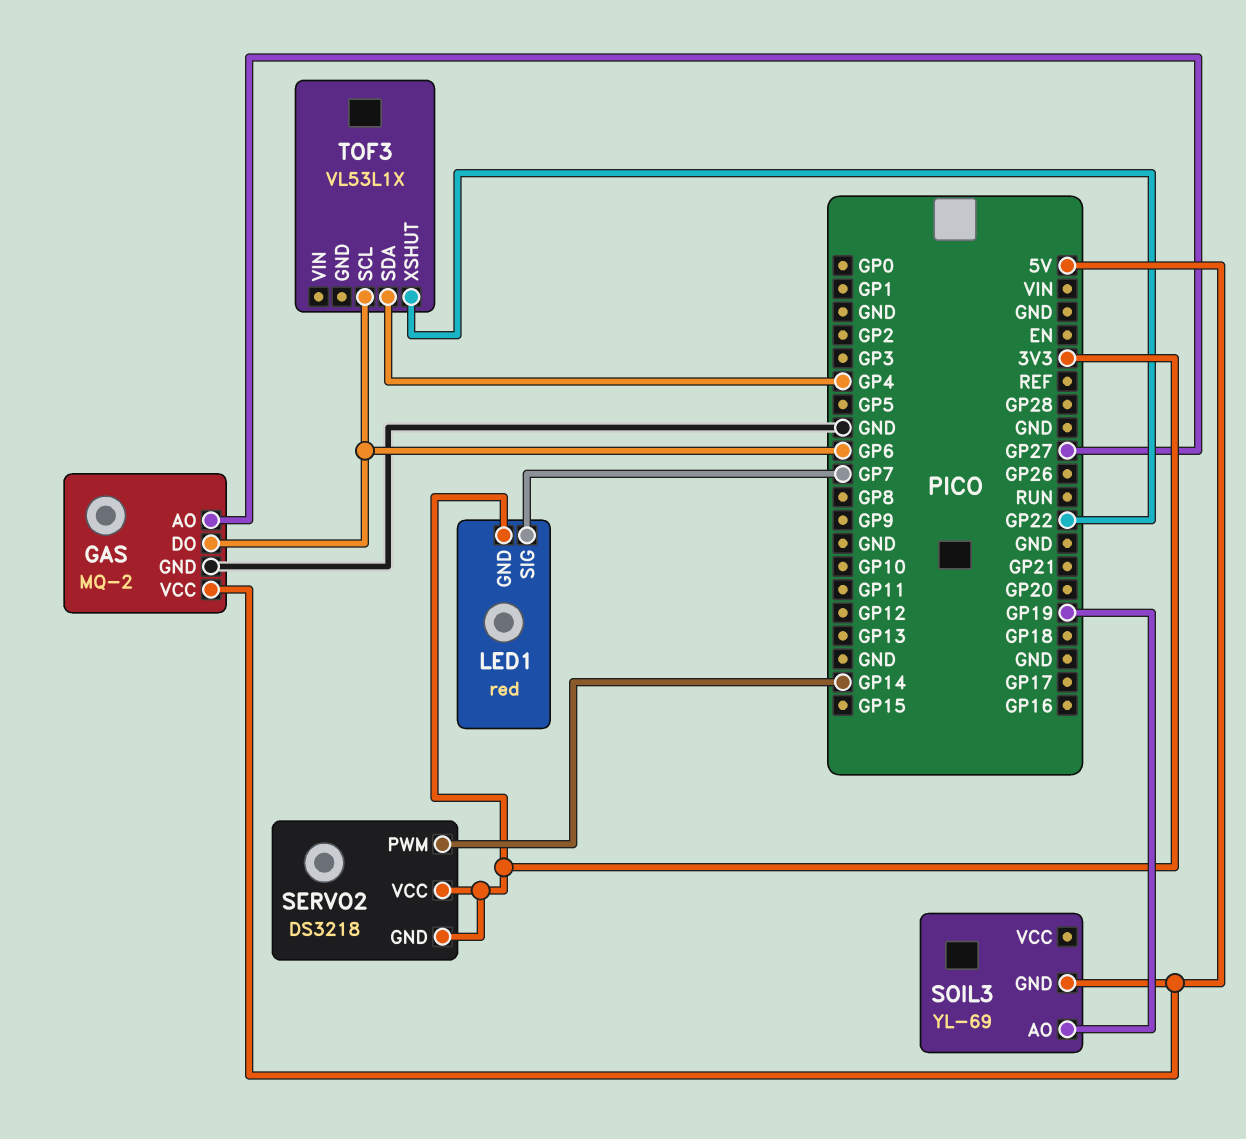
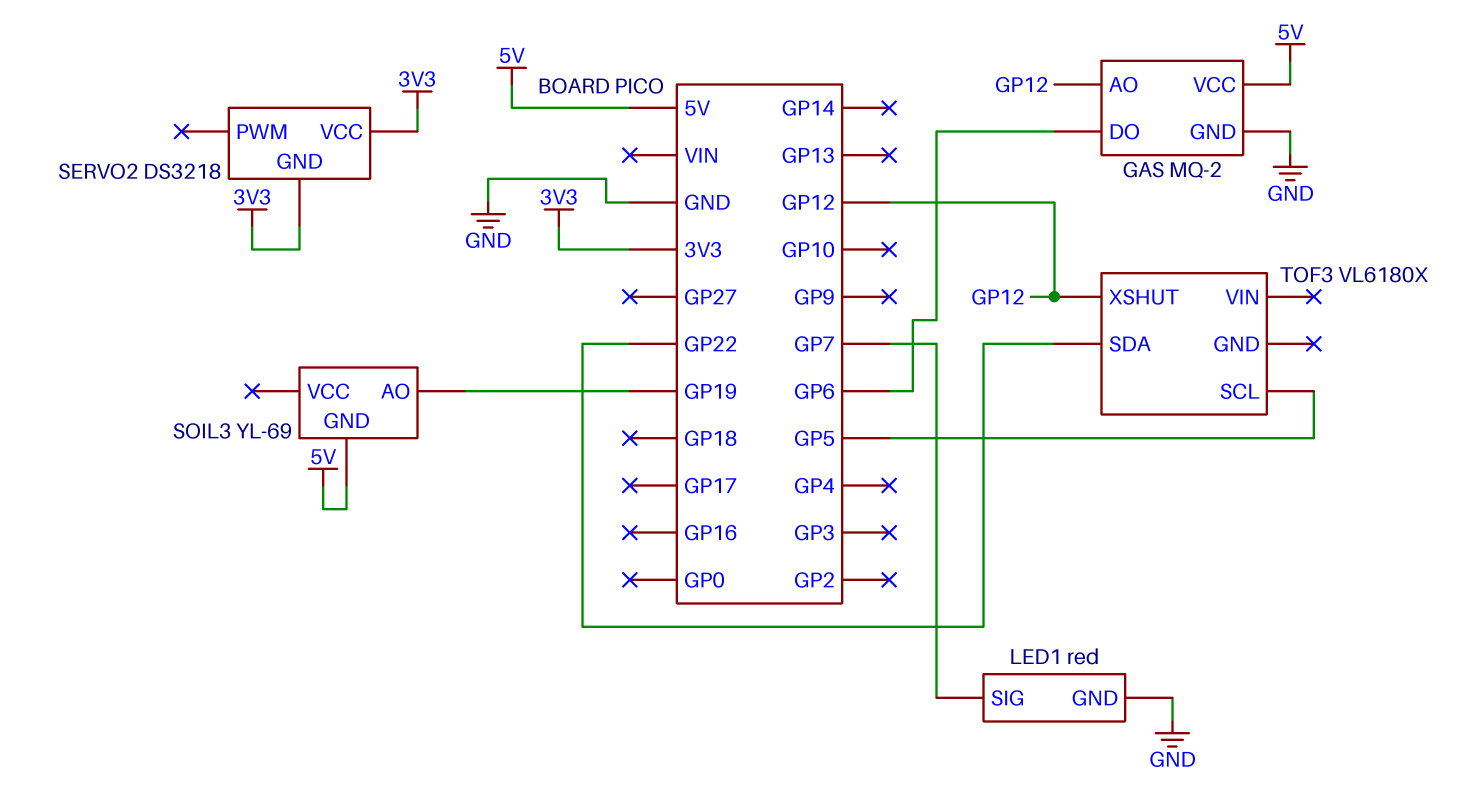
GAS pin AO: GP27 -> GP12
LED1 pin GND: 3V3 -> GND
SERVO2 pin PWM: GP14 -> none
TOF3: VL53L1X -> VL6180X
TOF3 pin SCL: GP6 -> GP5
TOF3 pin SDA: GP4 -> GP22
TOF3 pin XSHUT: GP22 -> GP12

